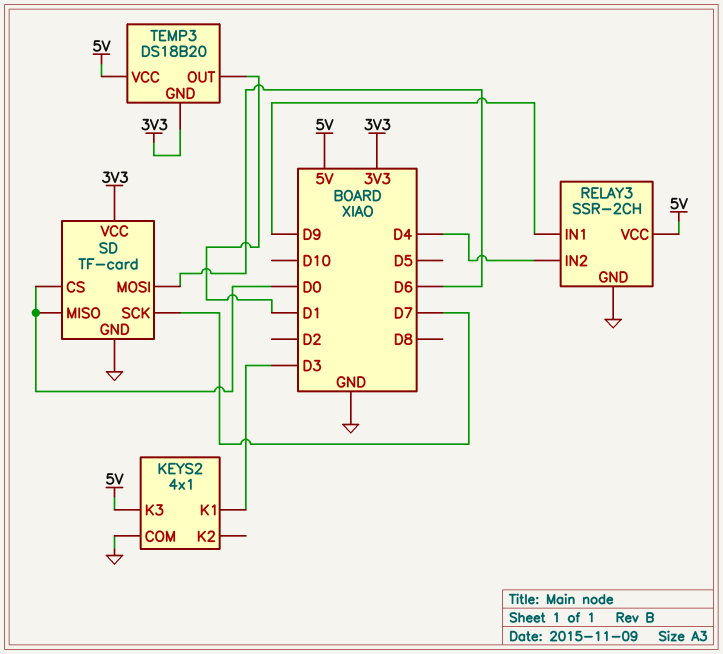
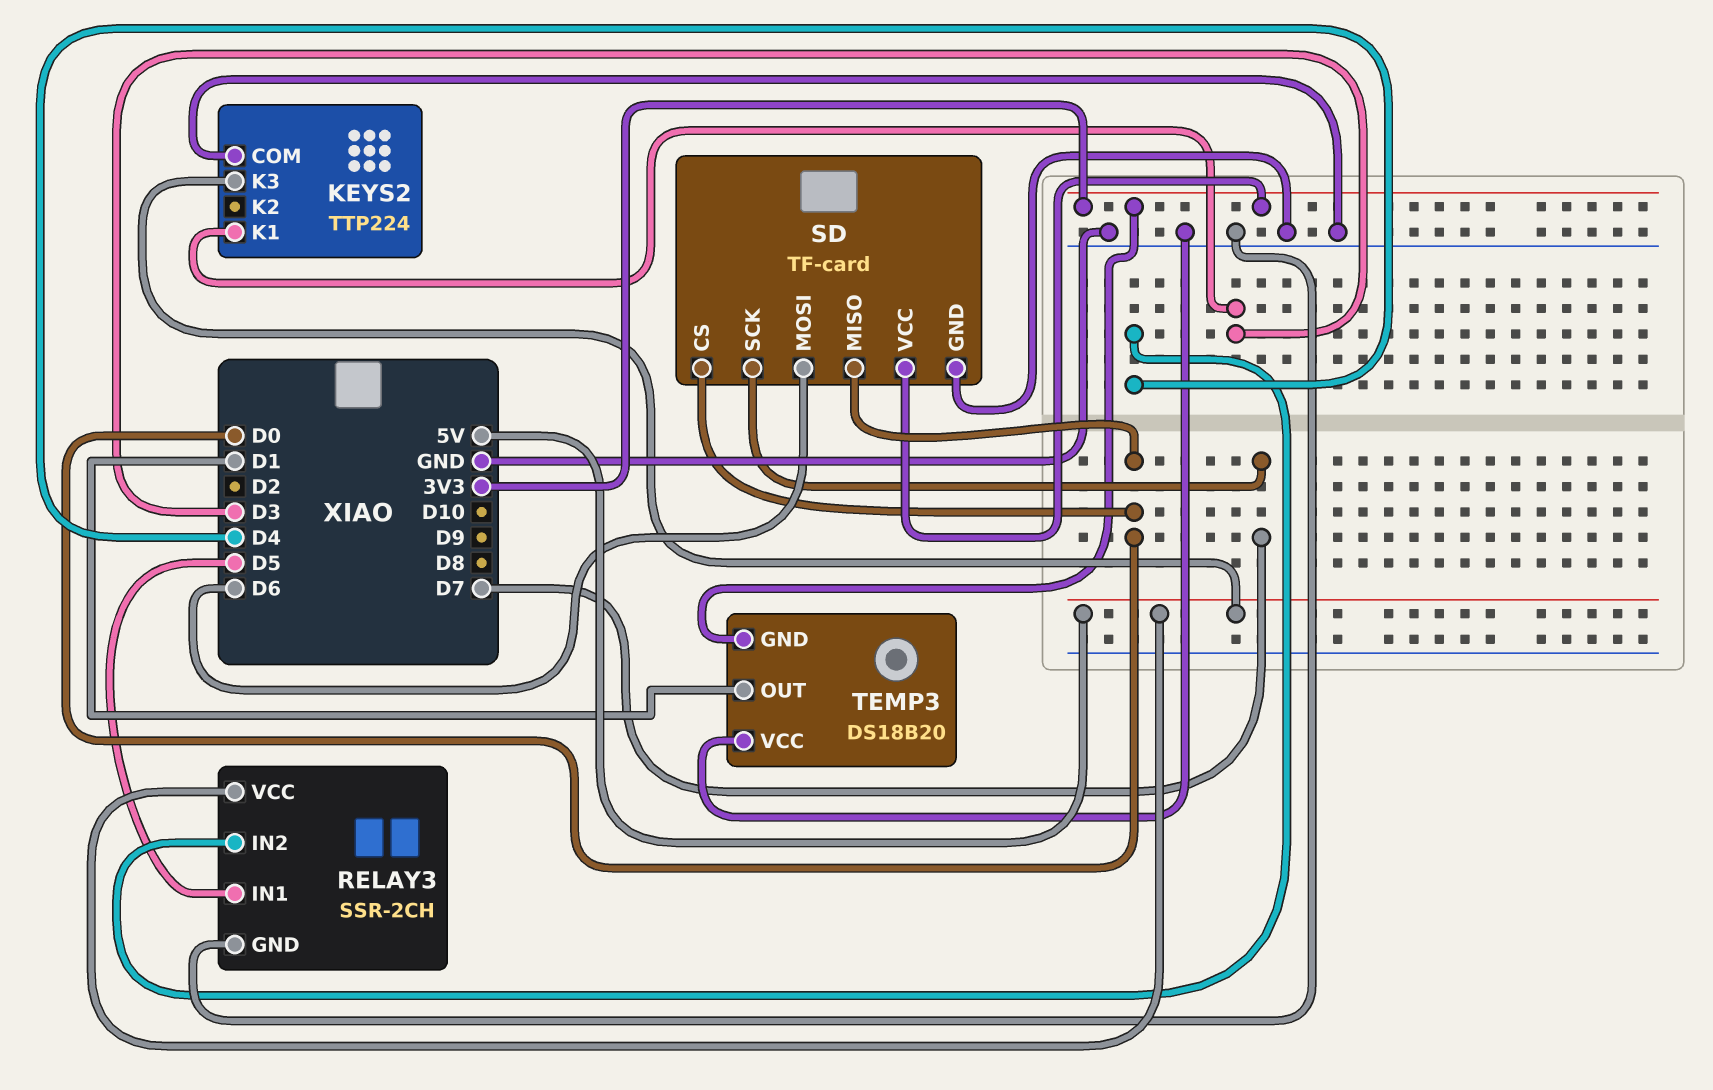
KEYS2: 4x1 -> TTP224
RELAY3 pin IN1: D9 -> D5
TEMP3 pin VCC: 5V -> GND

